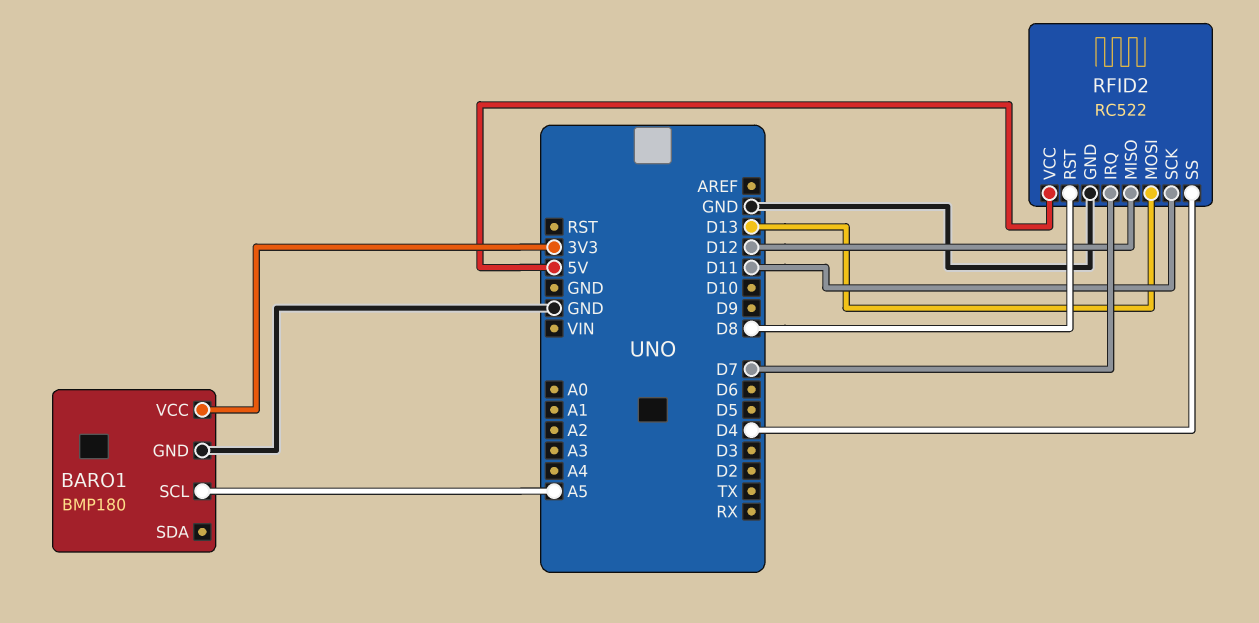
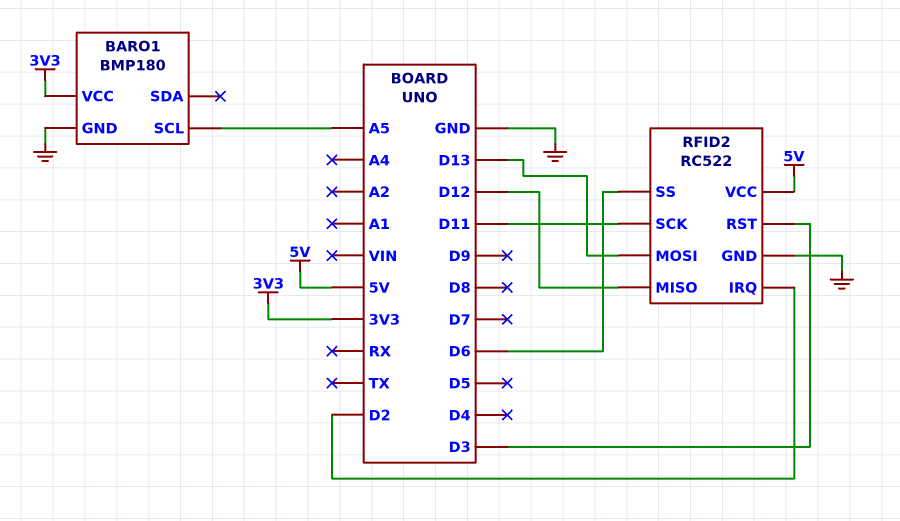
RFID2 pin IRQ: D7 -> D2
RFID2 pin RST: D8 -> D3
RFID2 pin SS: D4 -> D6

